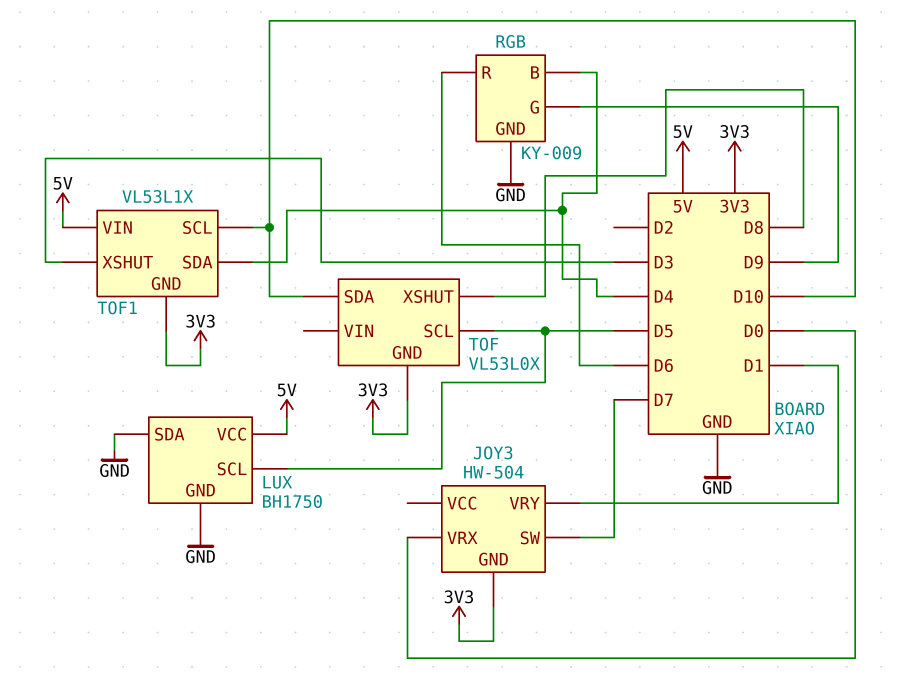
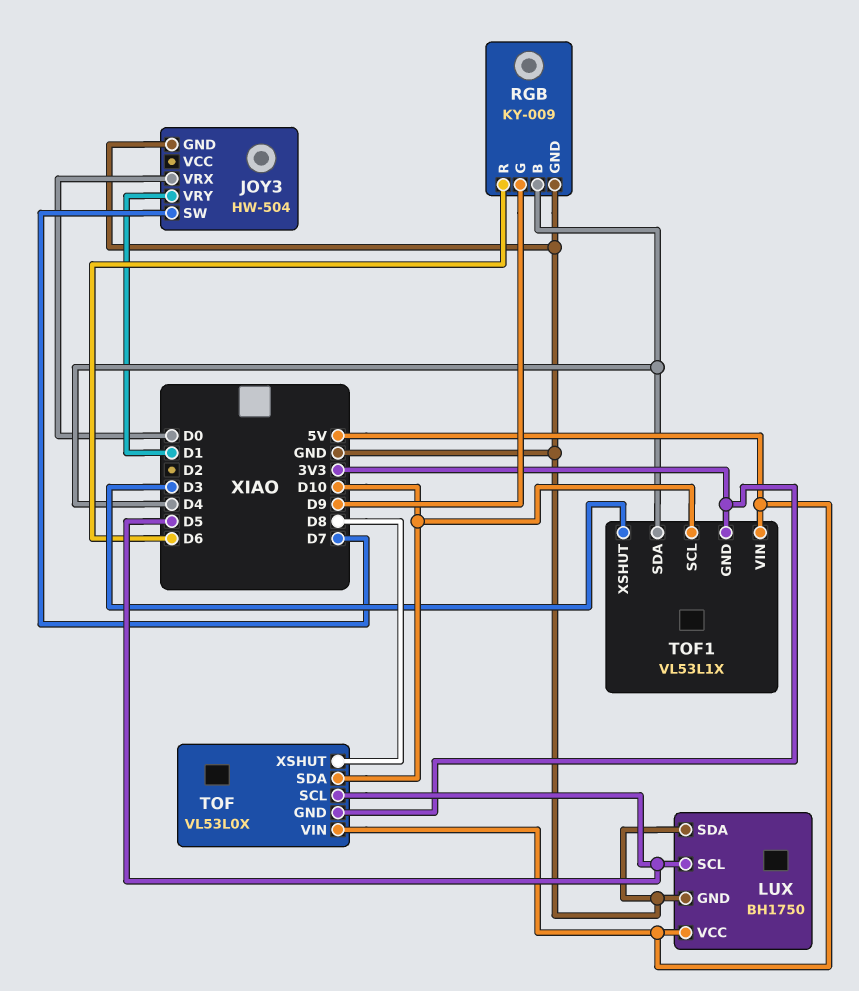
JOY3 pin GND: 3V3 -> GND
TOF pin VIN: none -> 5V

